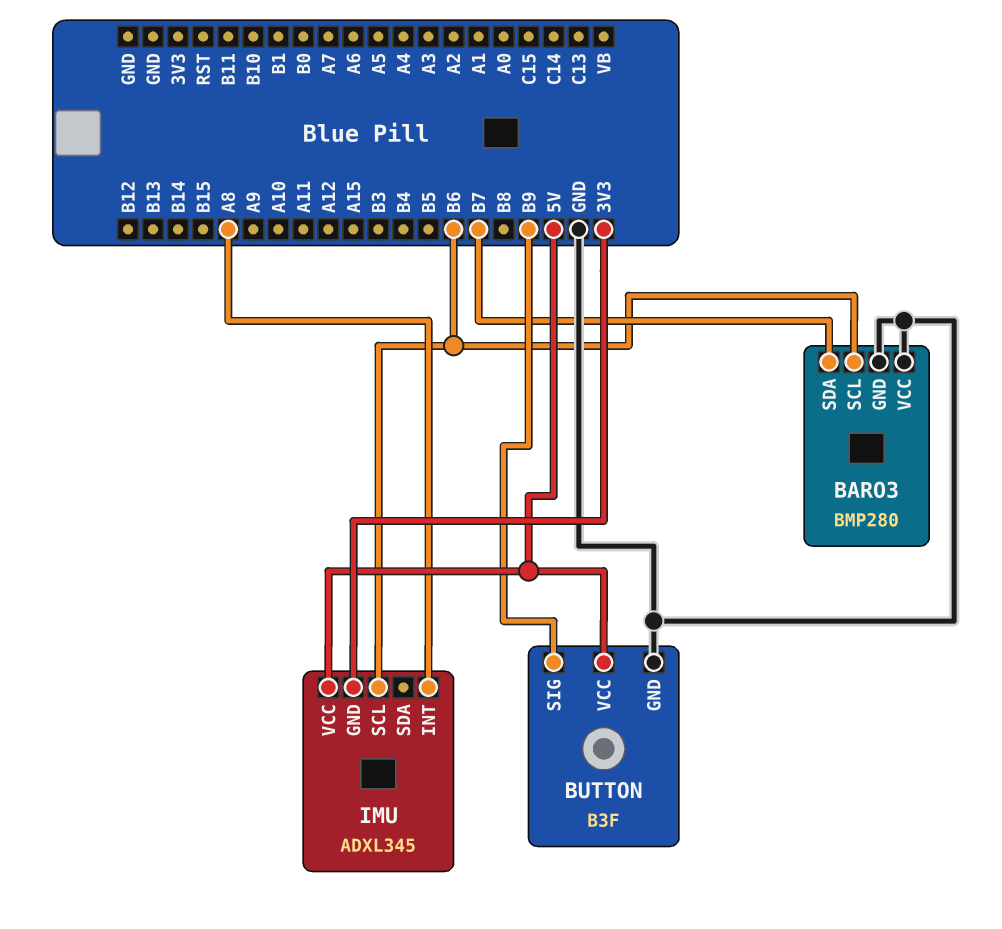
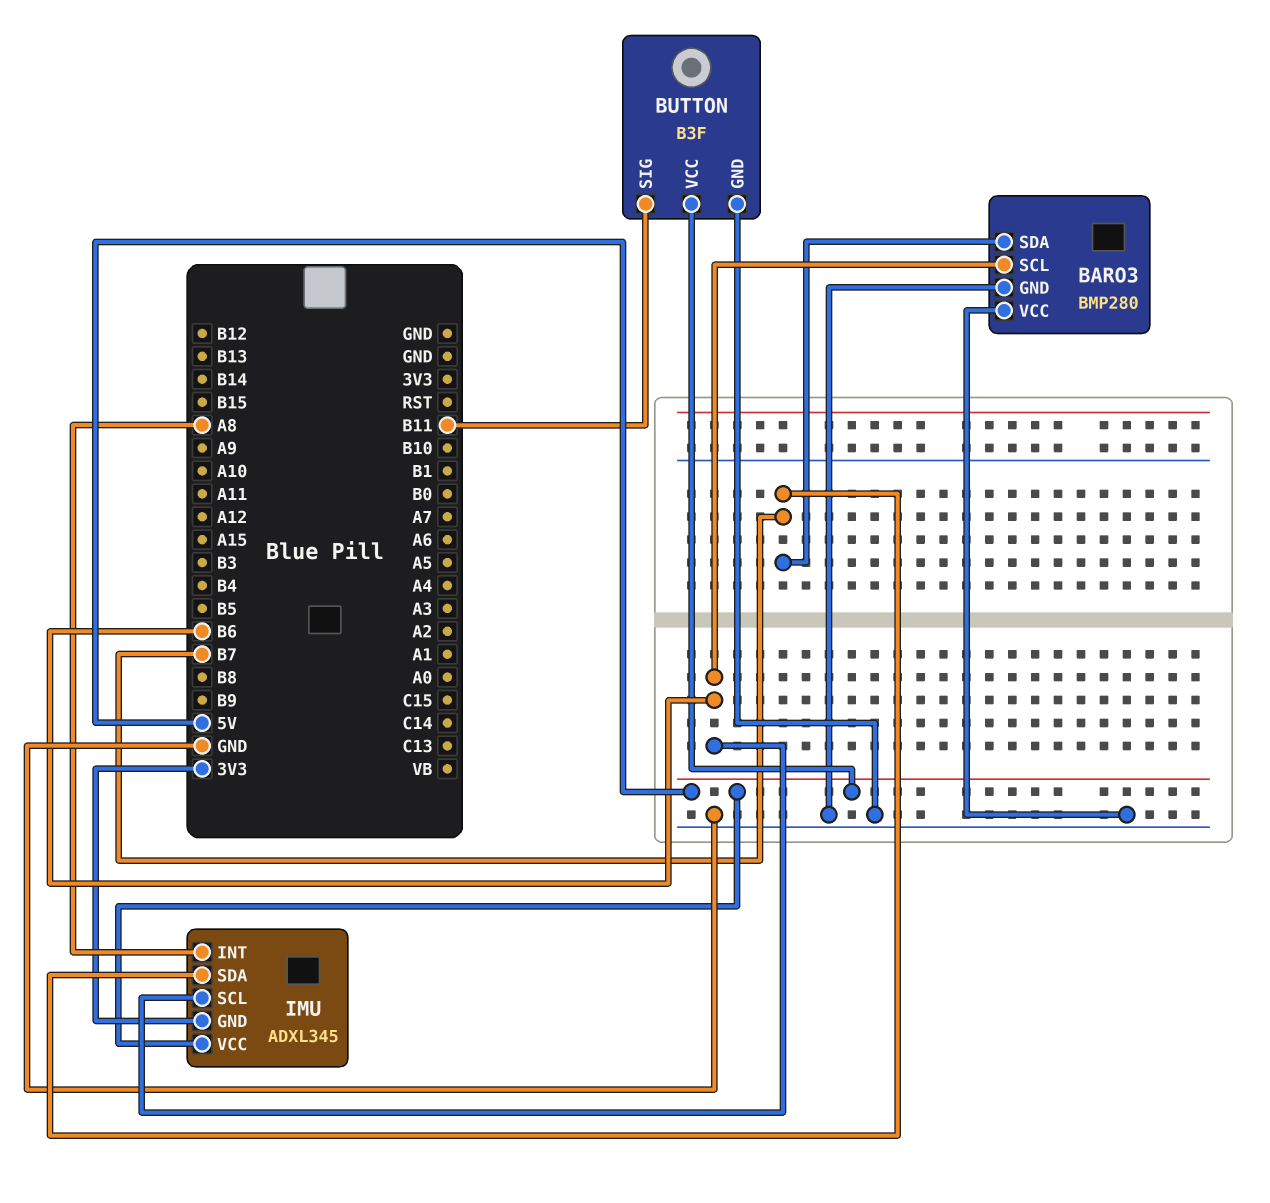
BUTTON pin SIG: B9 -> B11
IMU pin SDA: none -> B7

